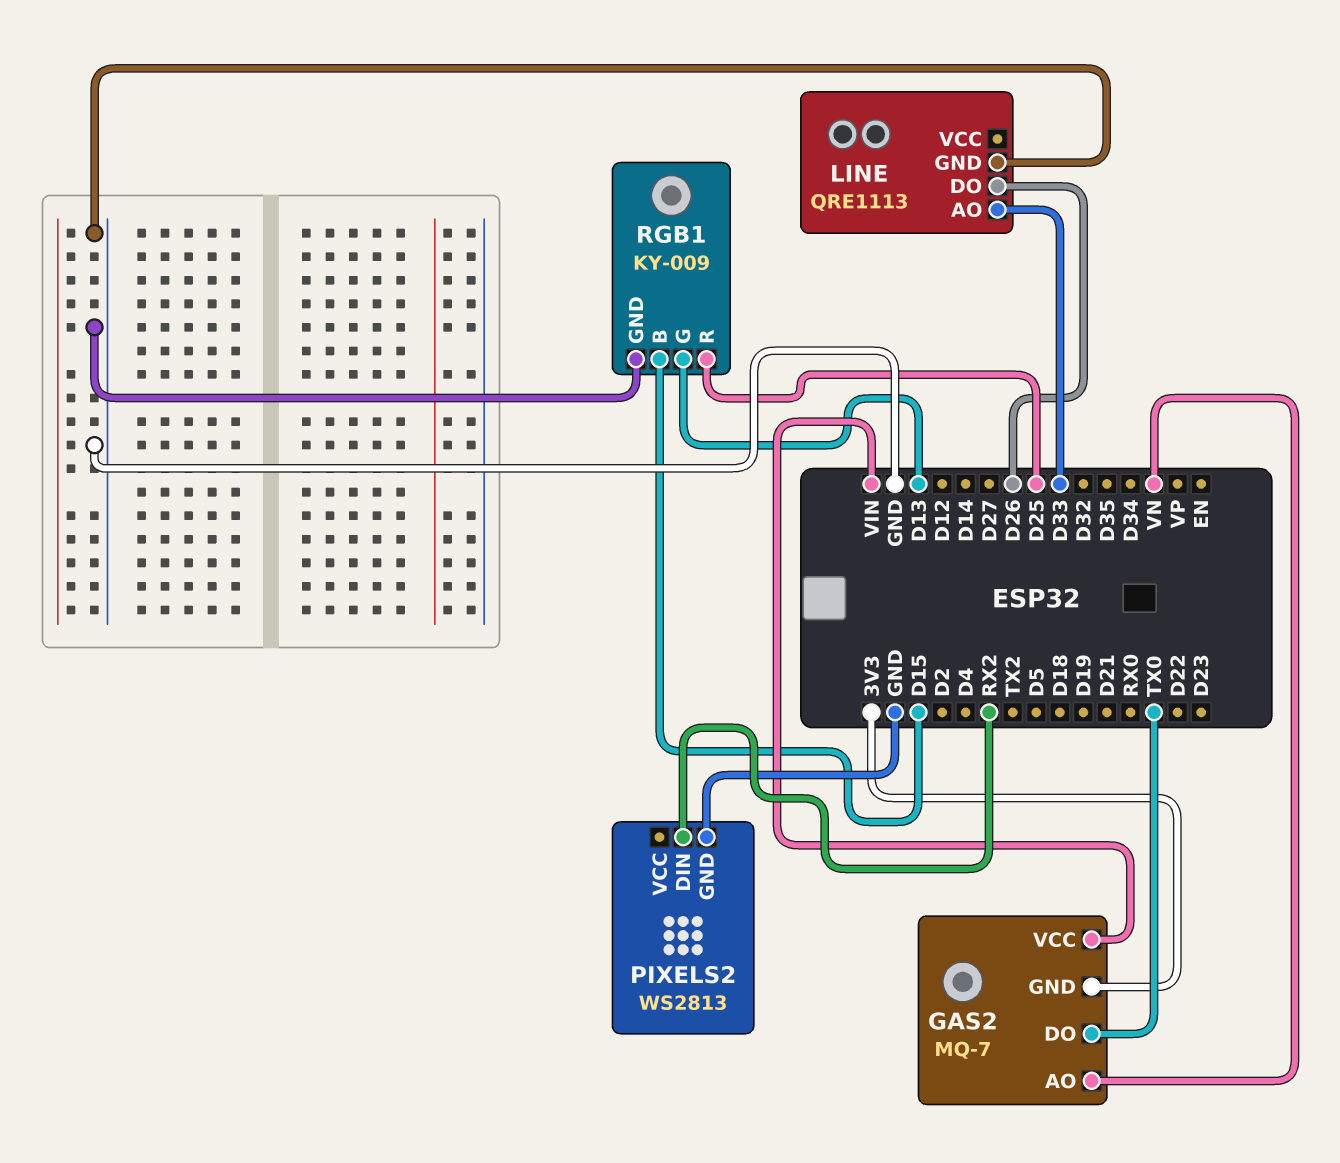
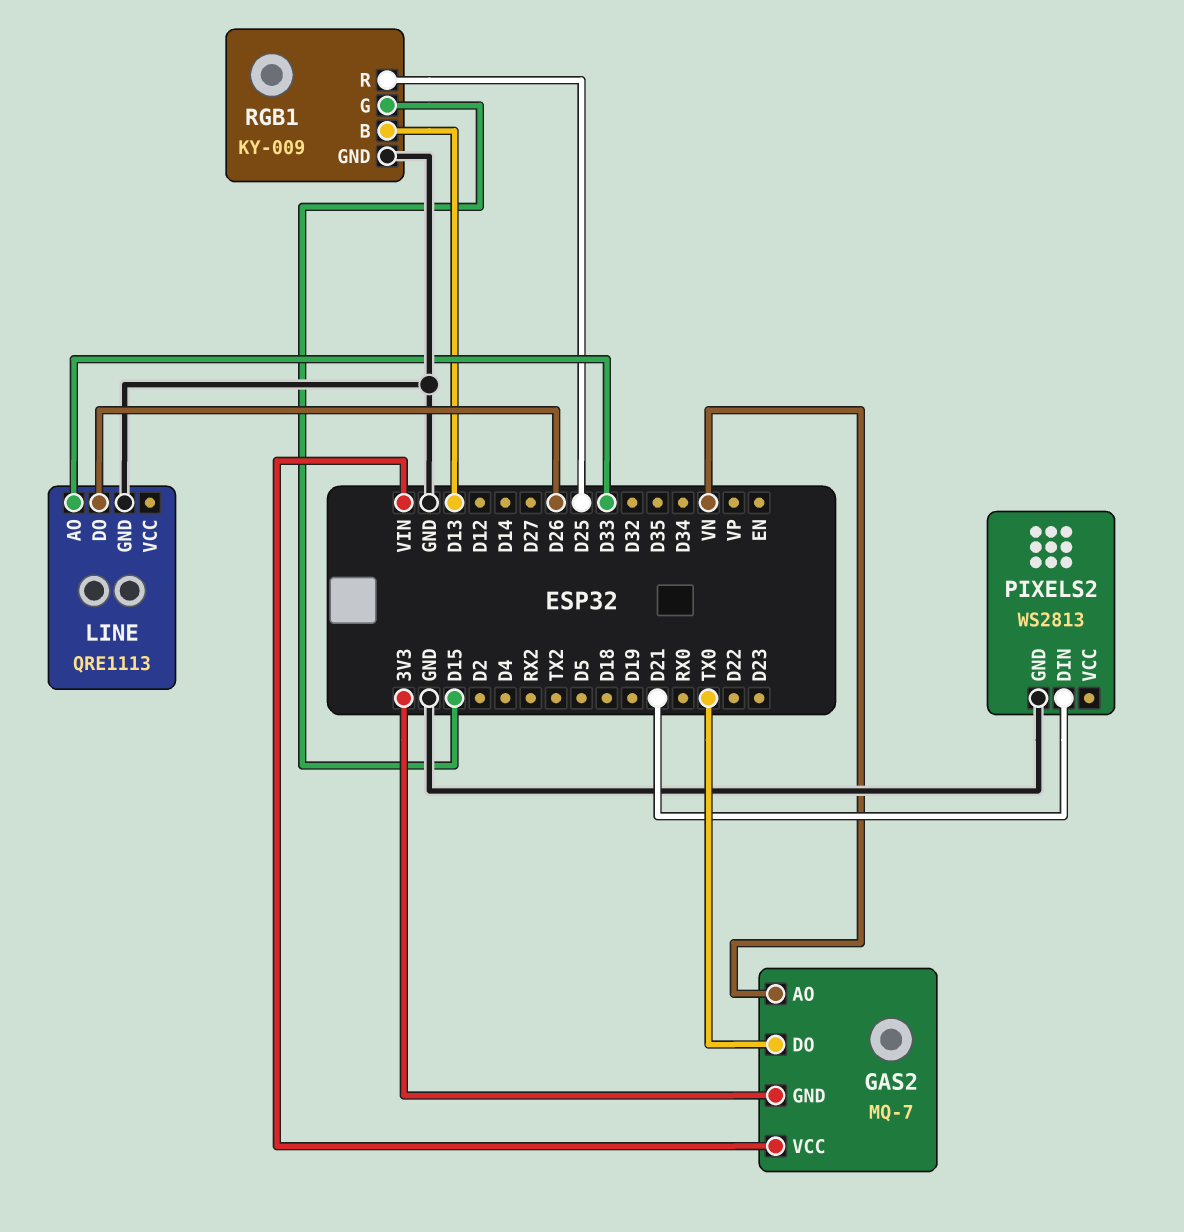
PIXELS2 pin DIN: RX2 -> D21
RGB1 pin B: D15 -> D13
RGB1 pin G: D13 -> D15

